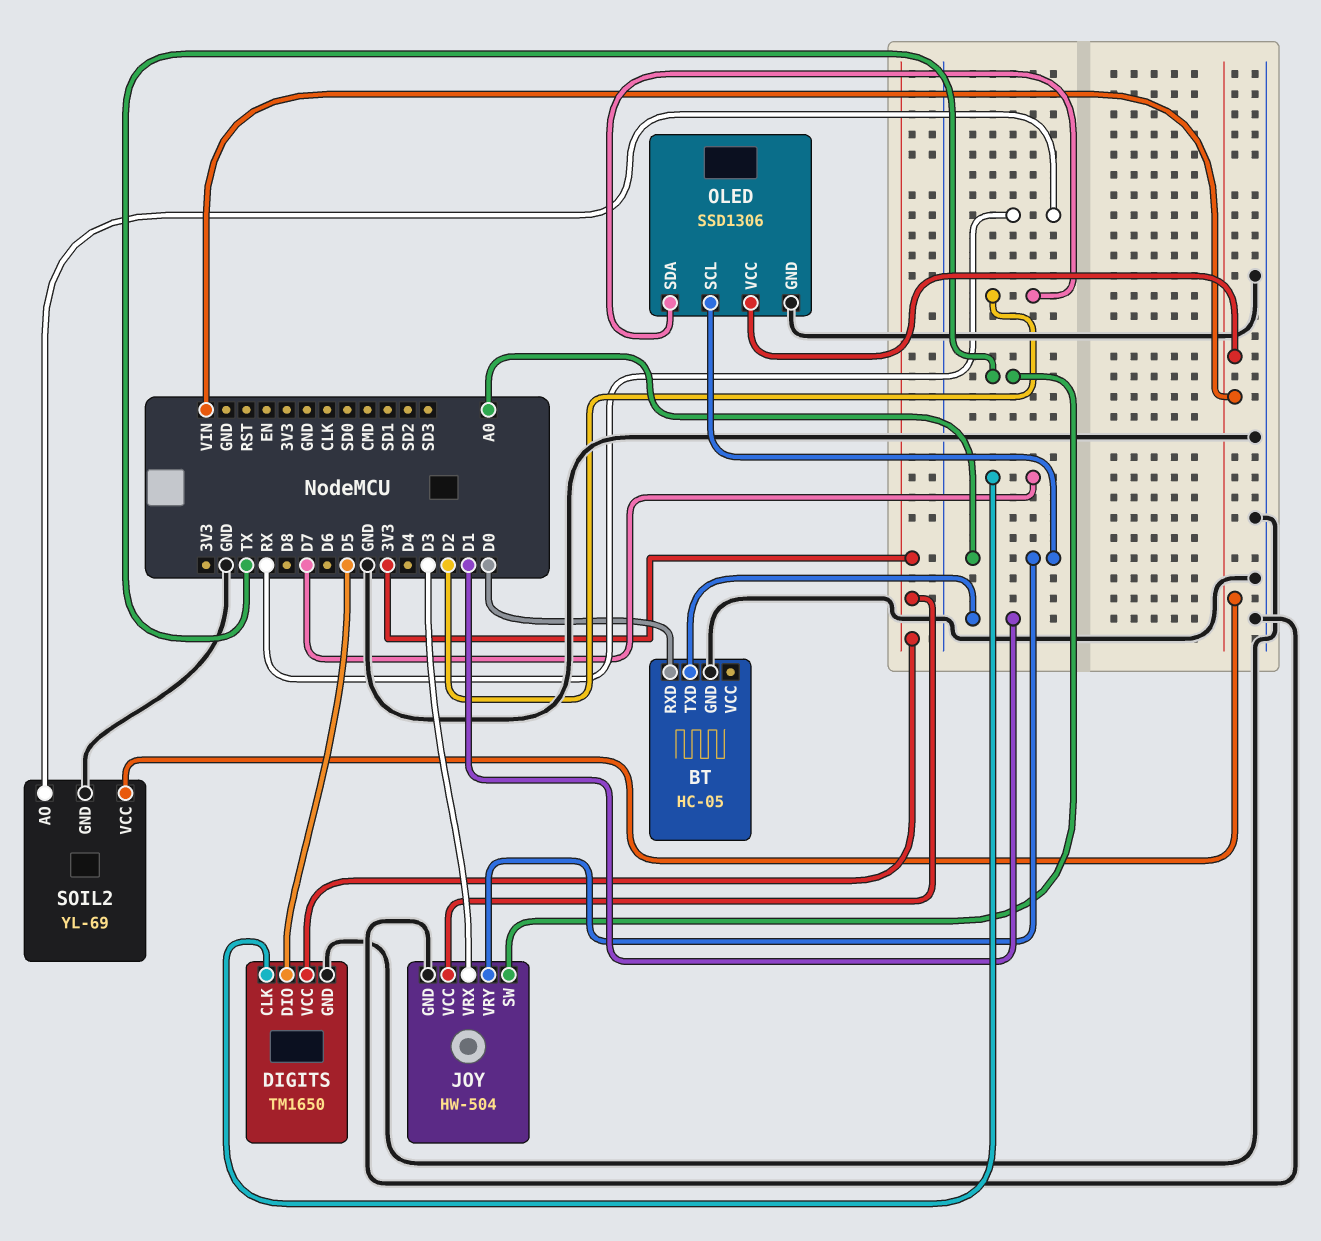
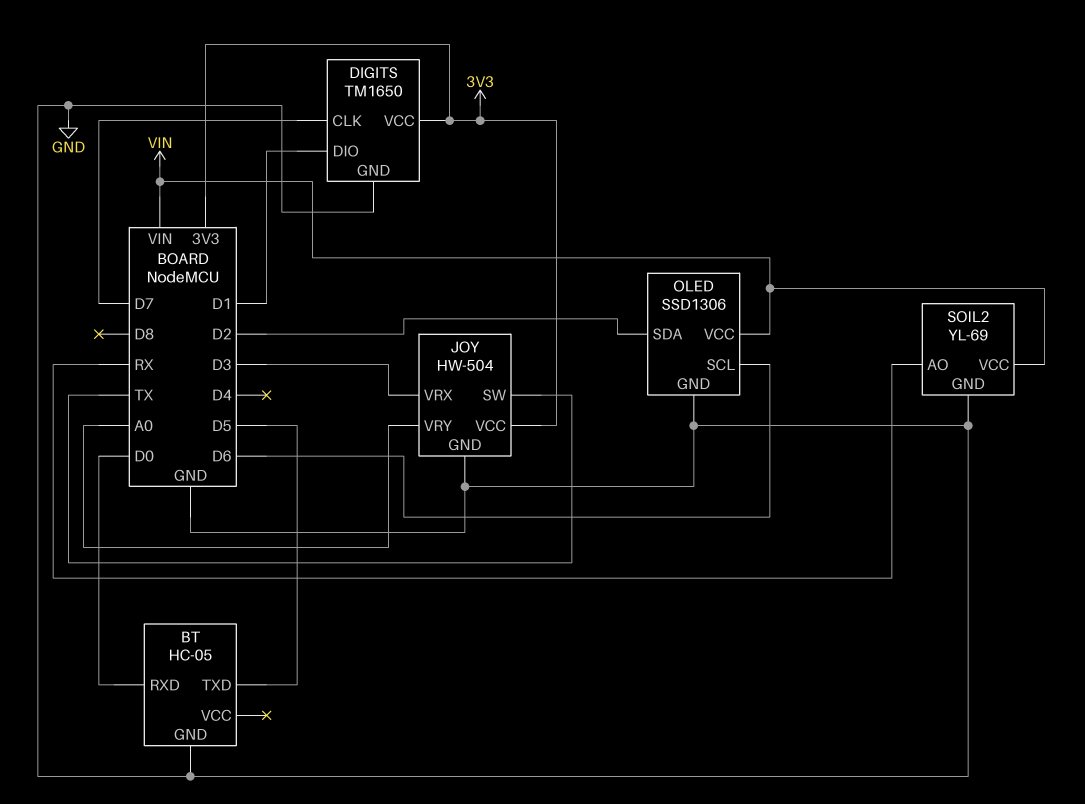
BT pin TXD: D1 -> D5
DIGITS pin DIO: D5 -> D1
OLED pin SCL: A0 -> D6

